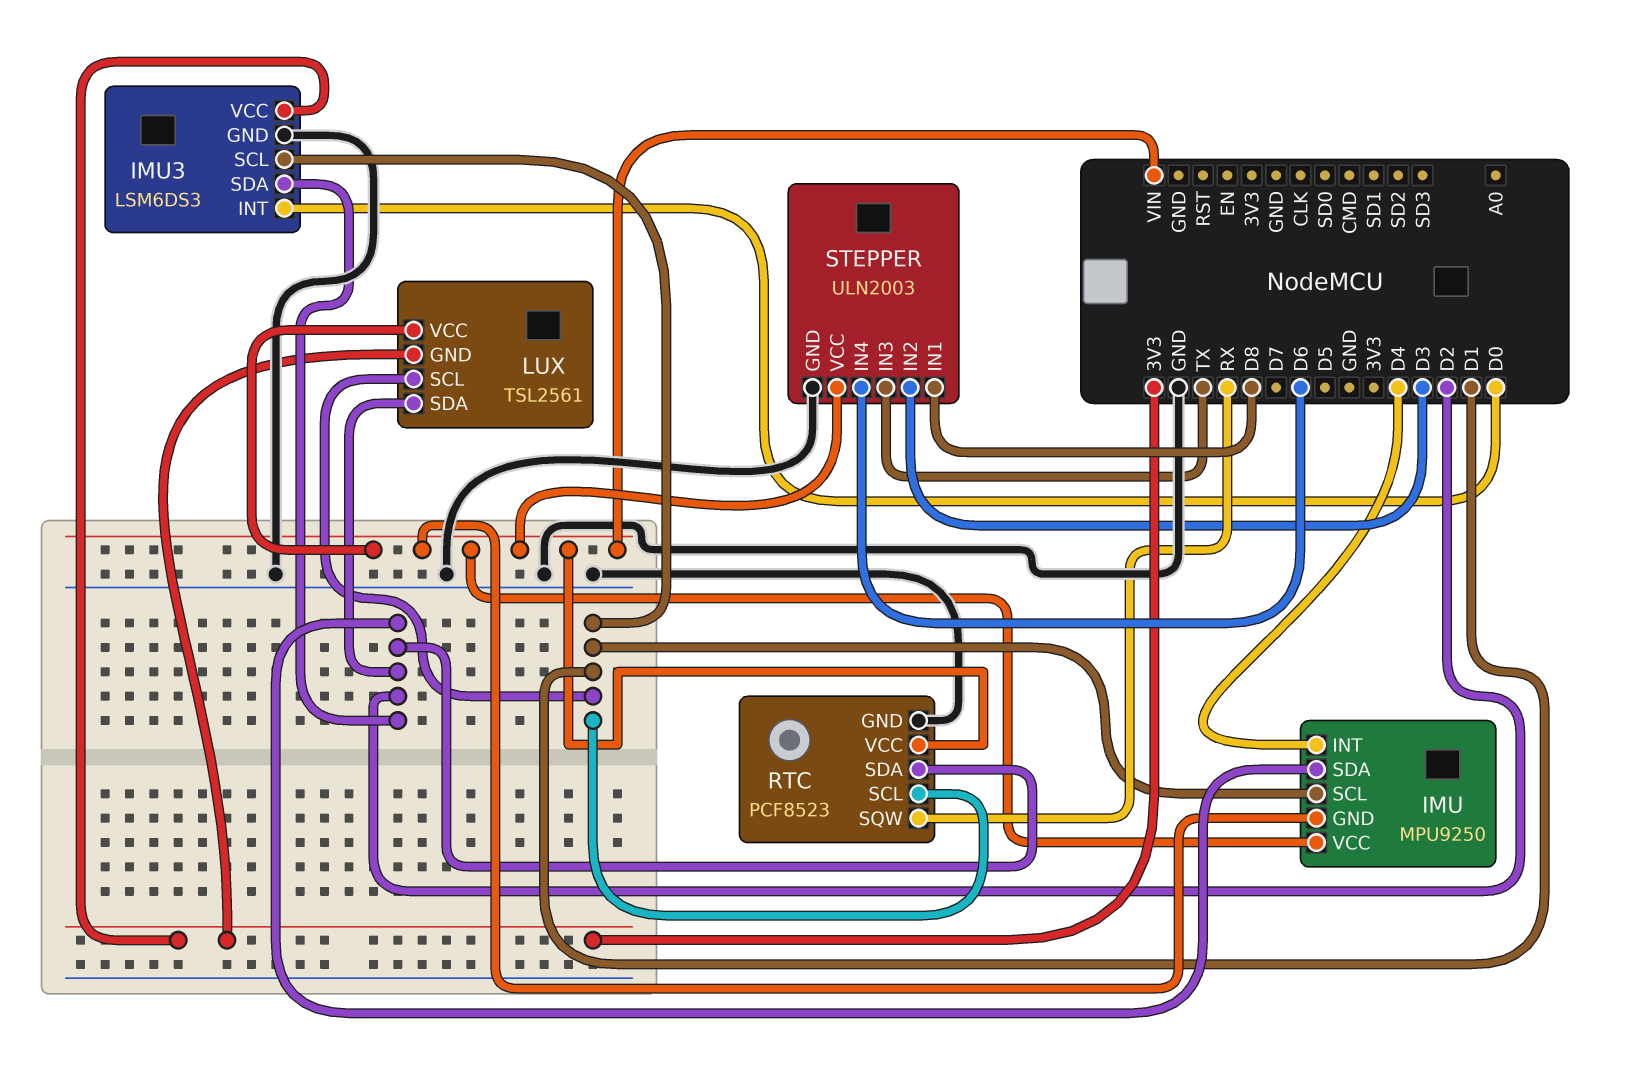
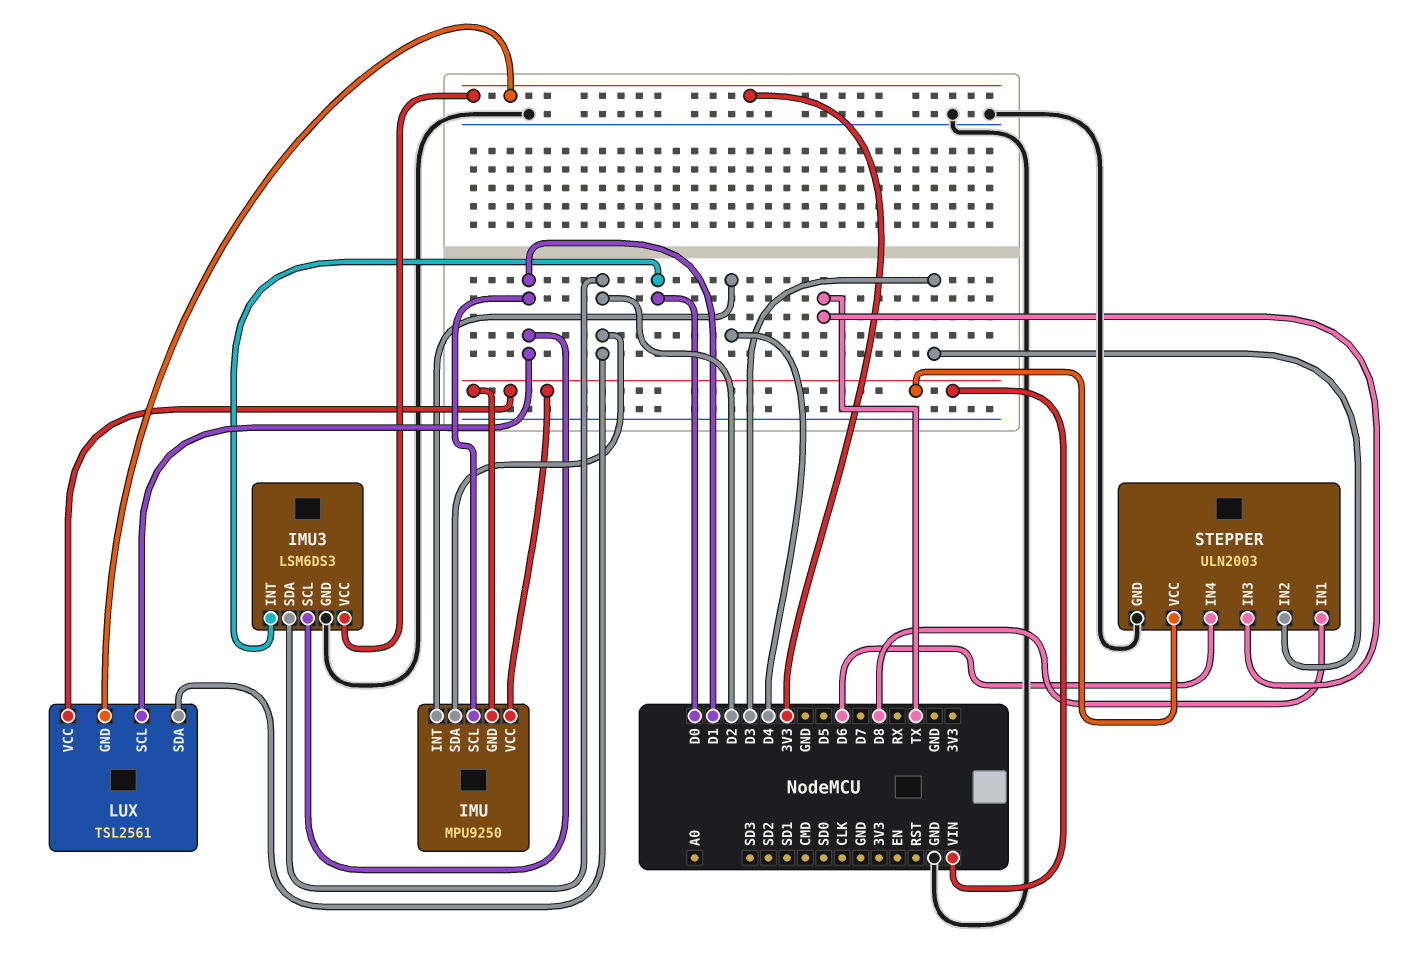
RTC: PCF8523 -> none
RTC pin GND: GND -> none
RTC pin SCL: D1 -> none
RTC pin SDA: D2 -> none
RTC pin SQW: RX -> none
RTC pin VCC: VIN -> none

